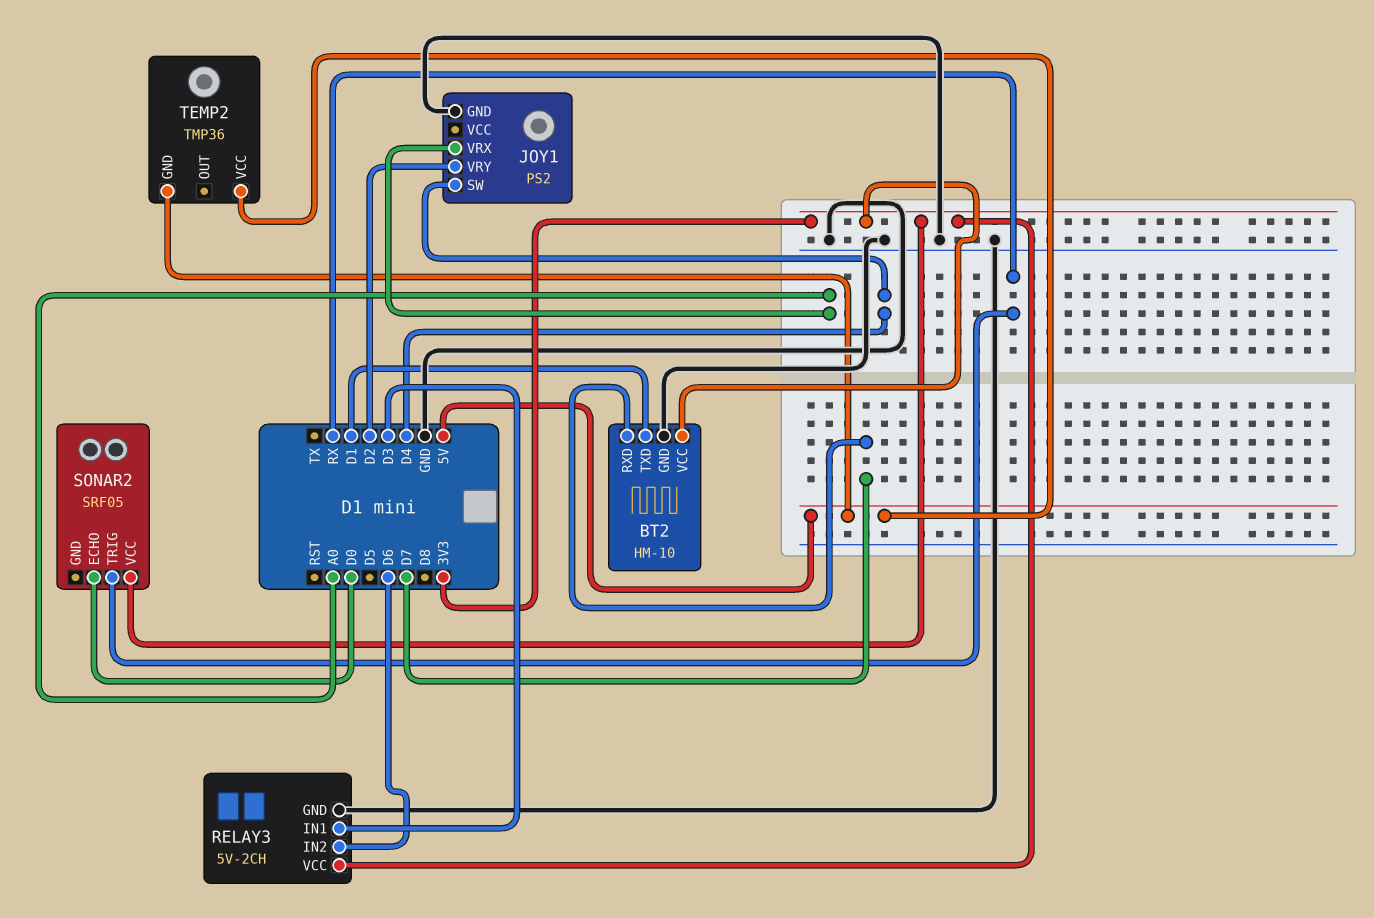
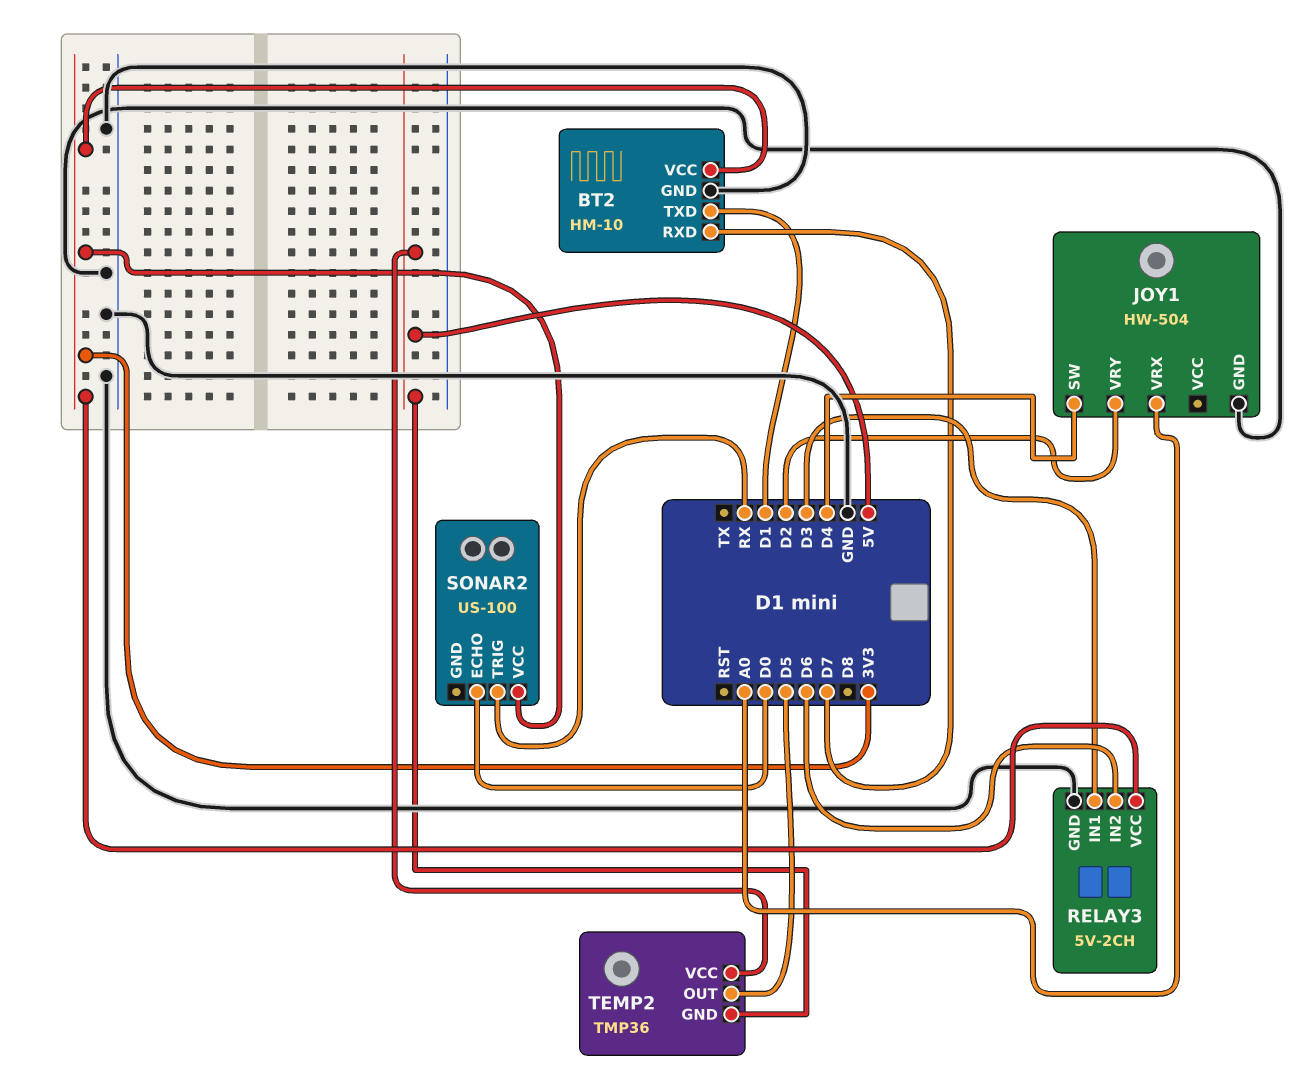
JOY1: PS2 -> HW-504
SONAR2: SRF05 -> US-100
TEMP2 pin OUT: none -> D5

